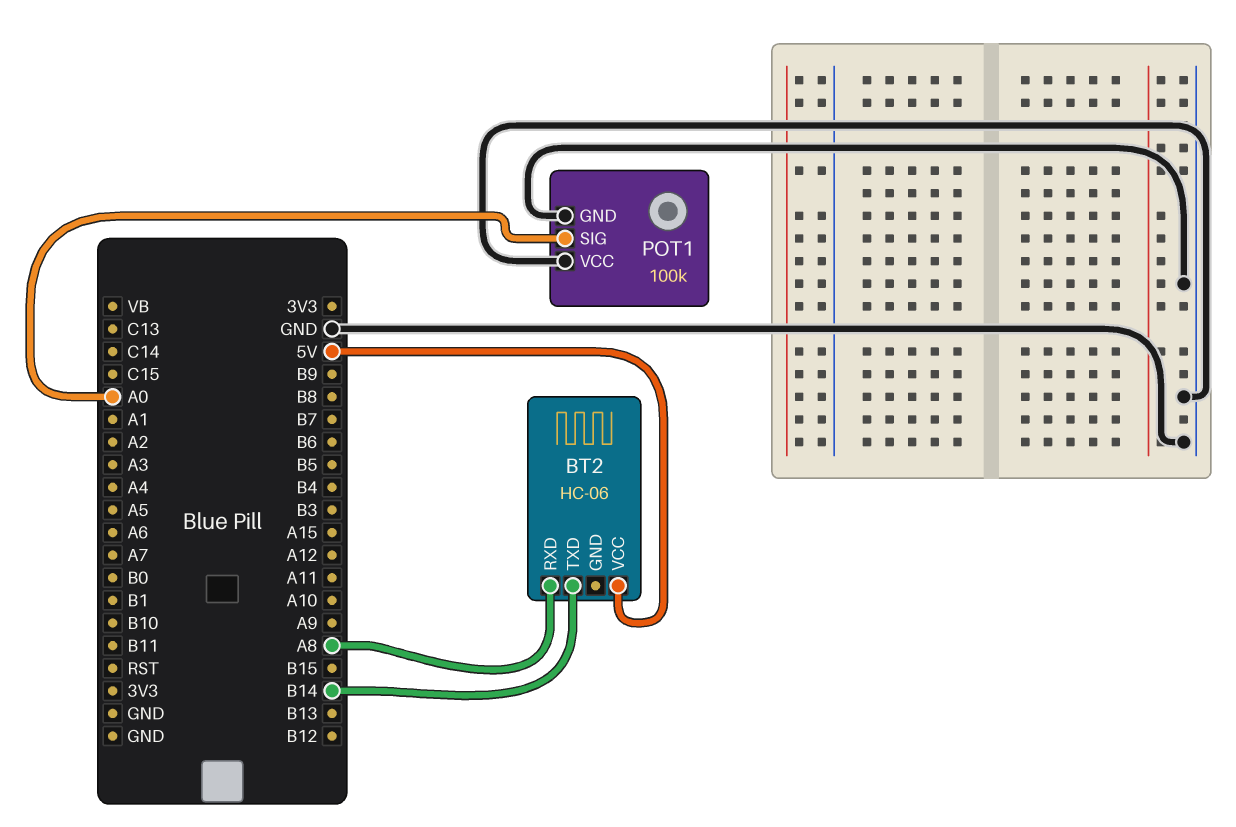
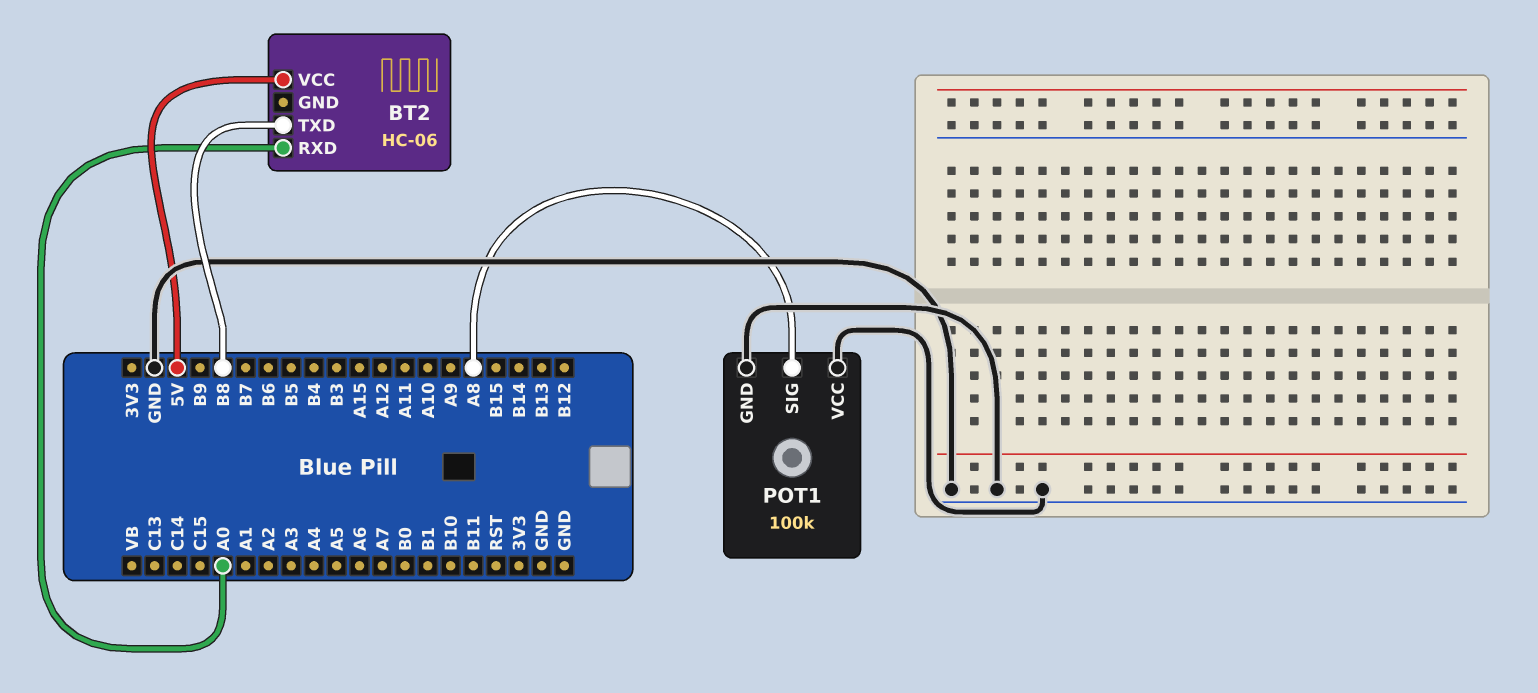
BT2 pin RXD: A8 -> A0
BT2 pin TXD: B14 -> B8
POT1 pin SIG: A0 -> A8

